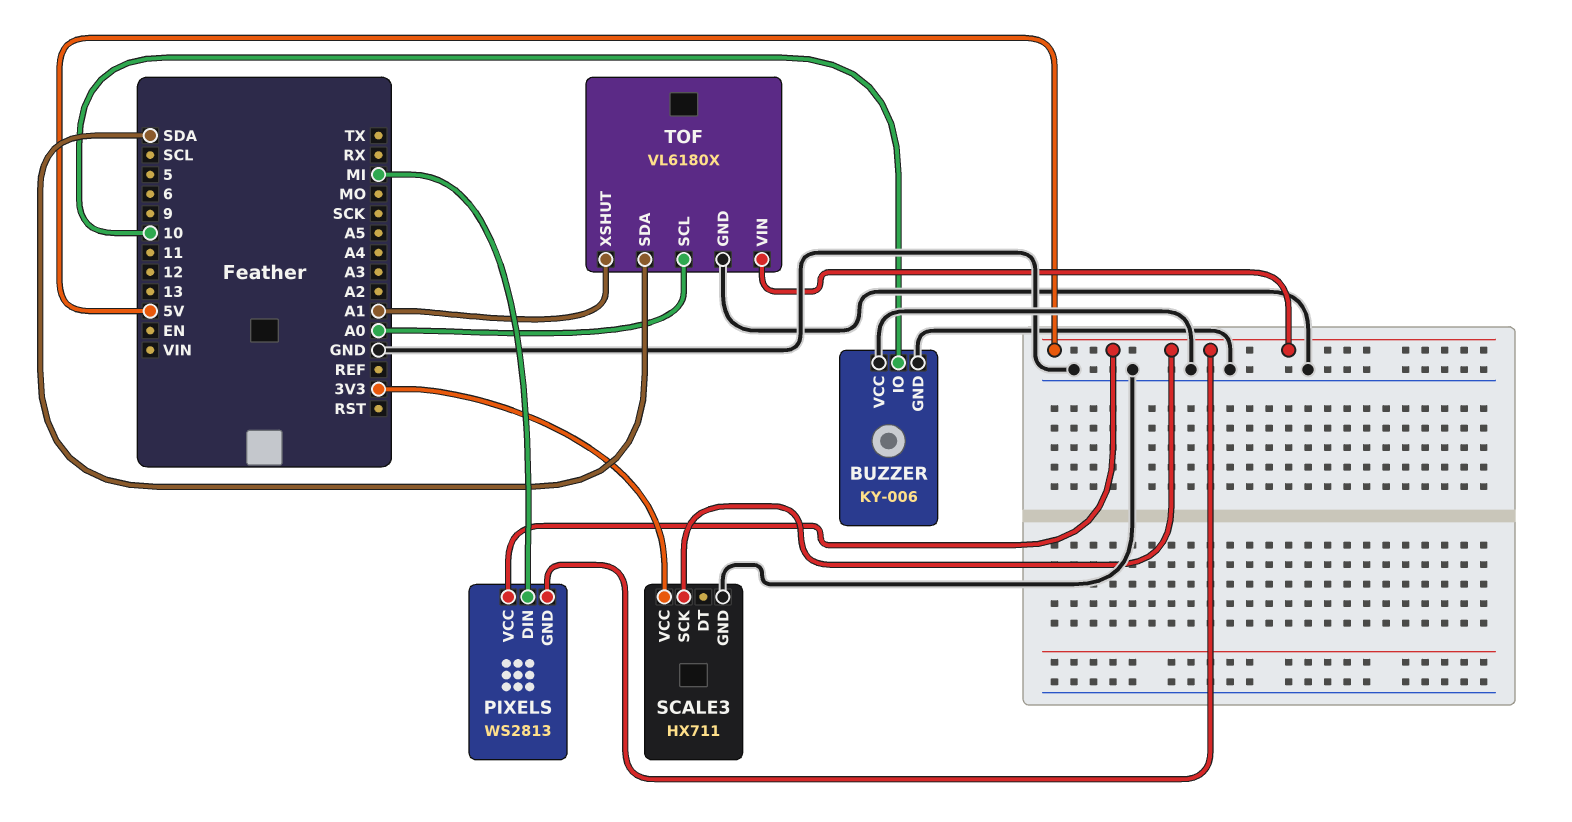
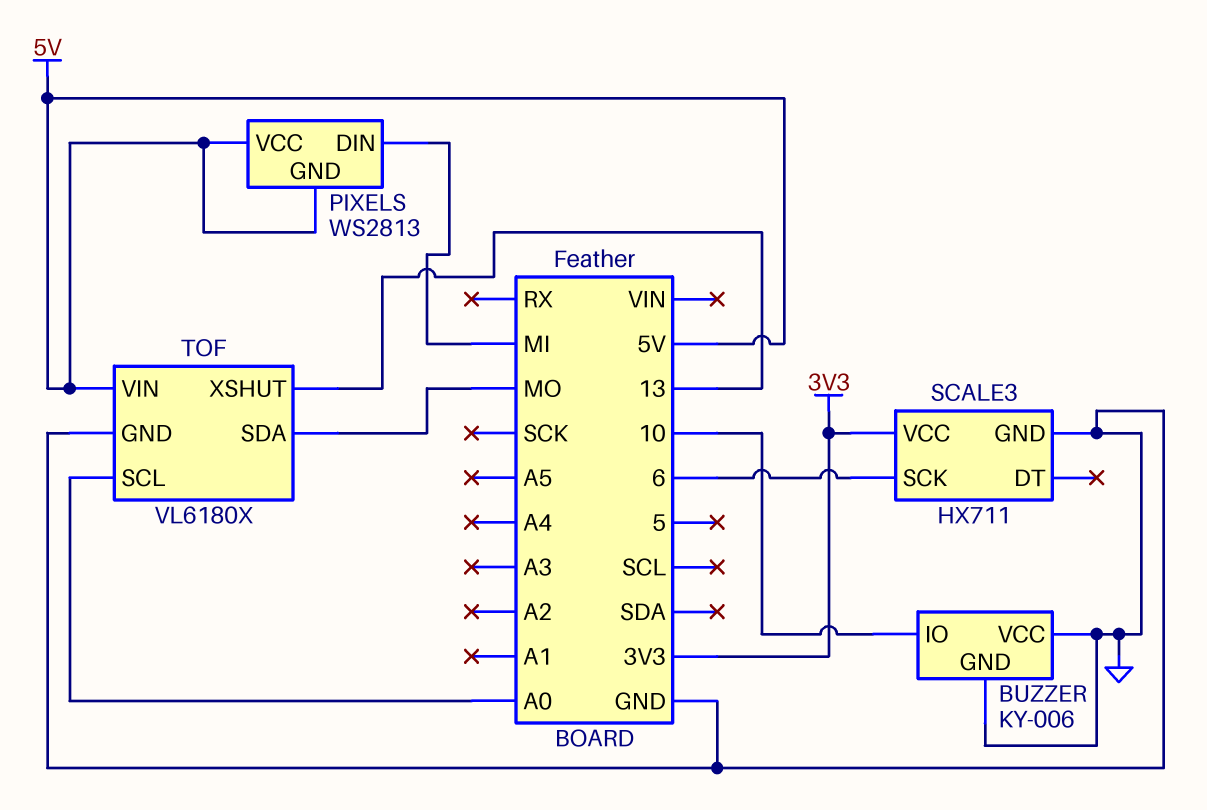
SCALE3 pin SCK: 5V -> 6
TOF pin SDA: SDA -> MO
TOF pin XSHUT: A1 -> 13

